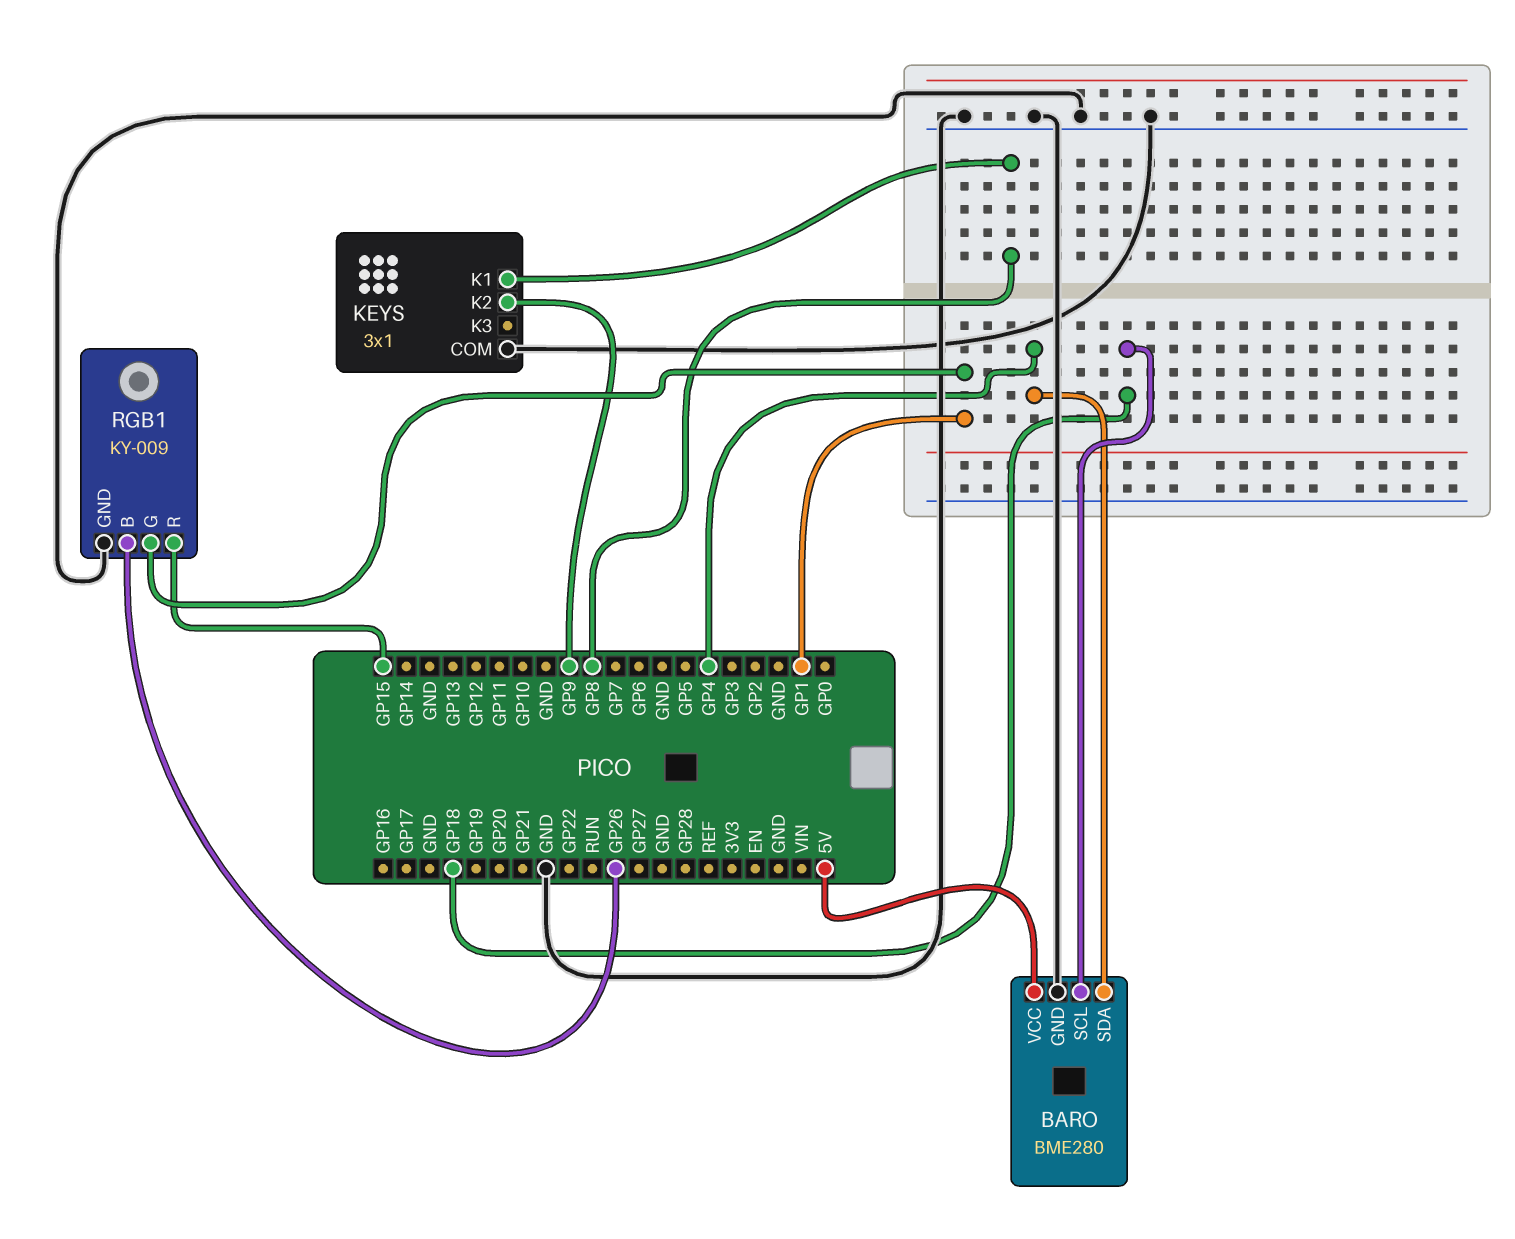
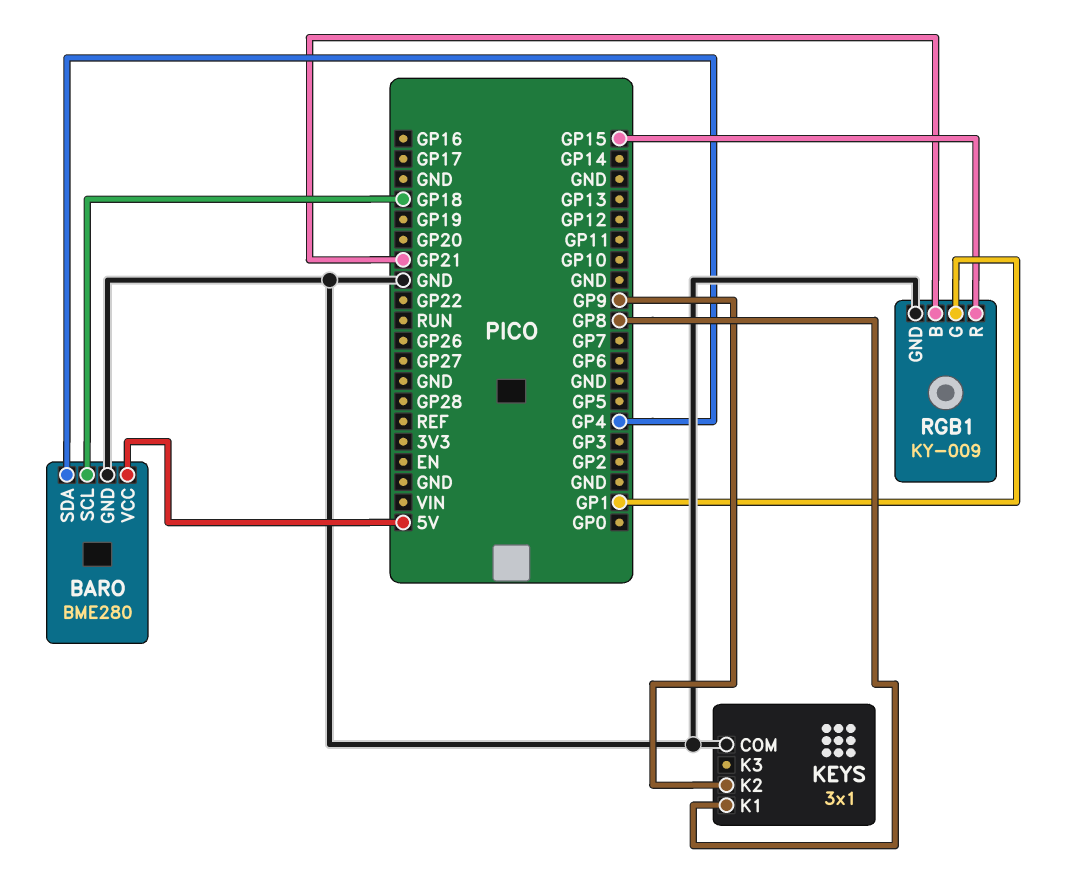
RGB1 pin B: GP26 -> GP21

